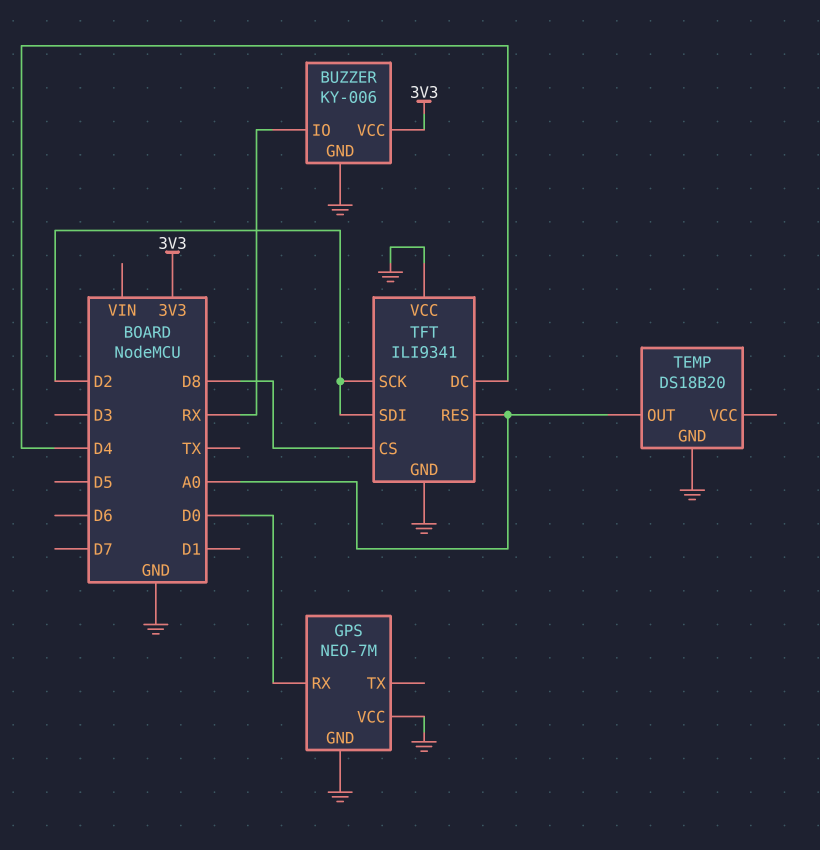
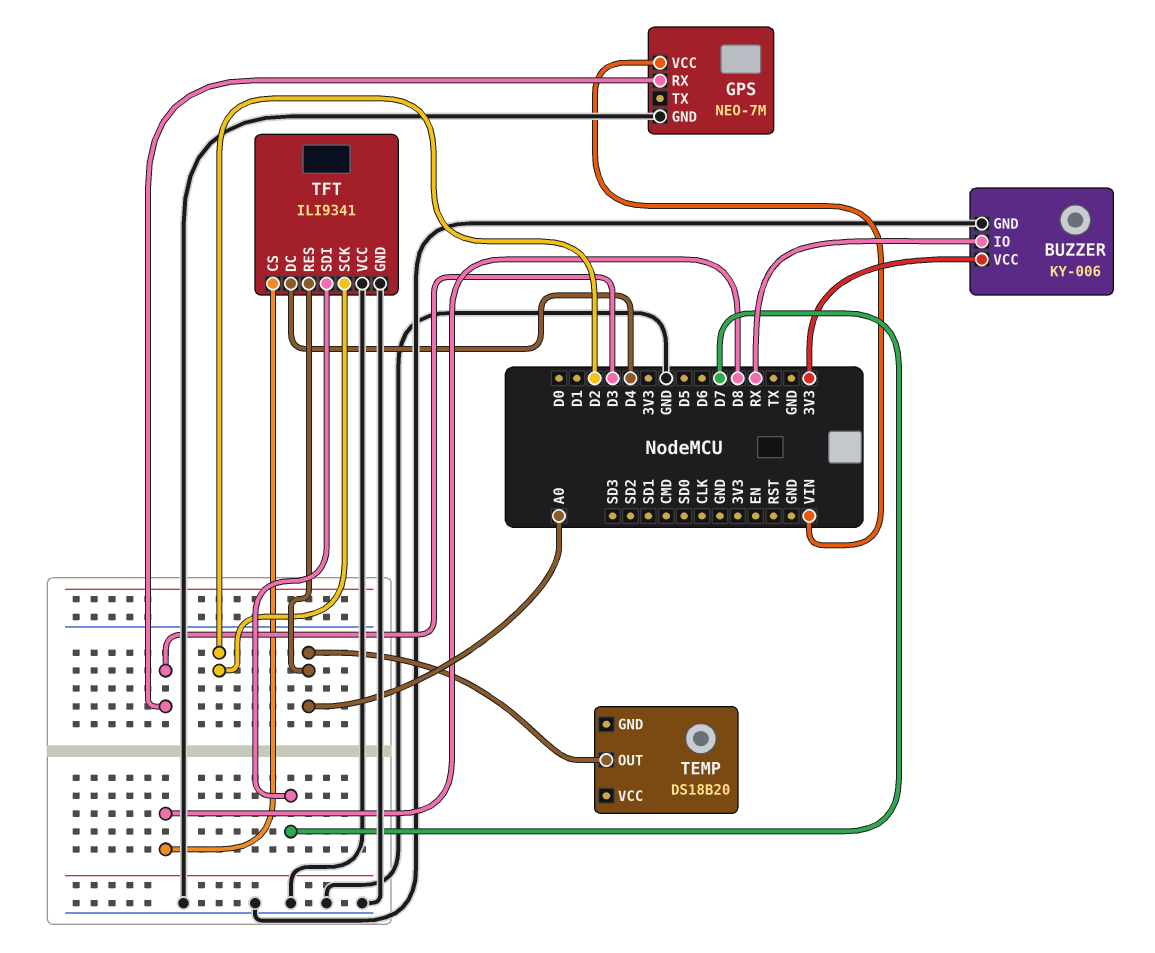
GPS pin RX: D0 -> D3
GPS pin VCC: GND -> VIN
TEMP pin GND: GND -> none
TFT pin SDI: D2 -> D7

